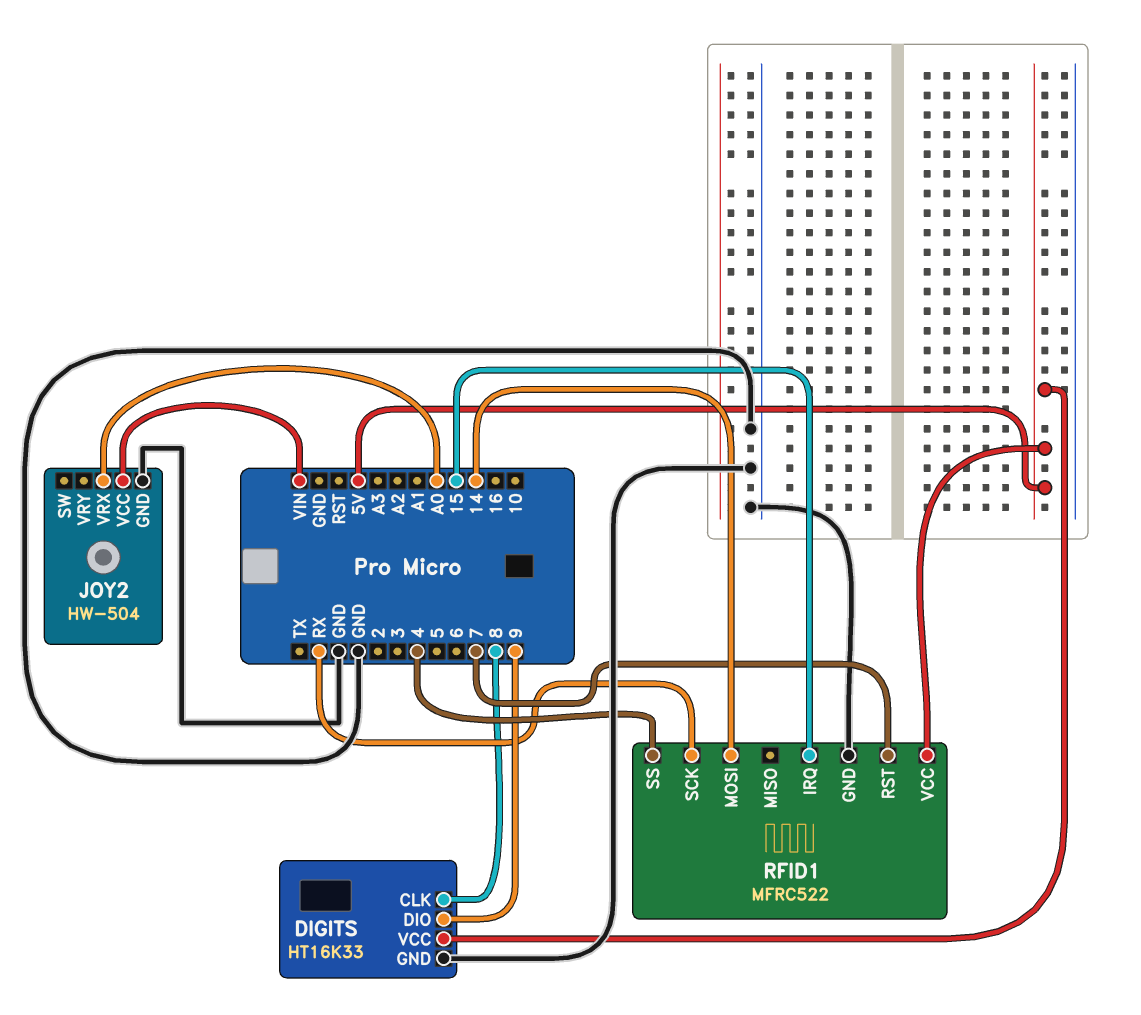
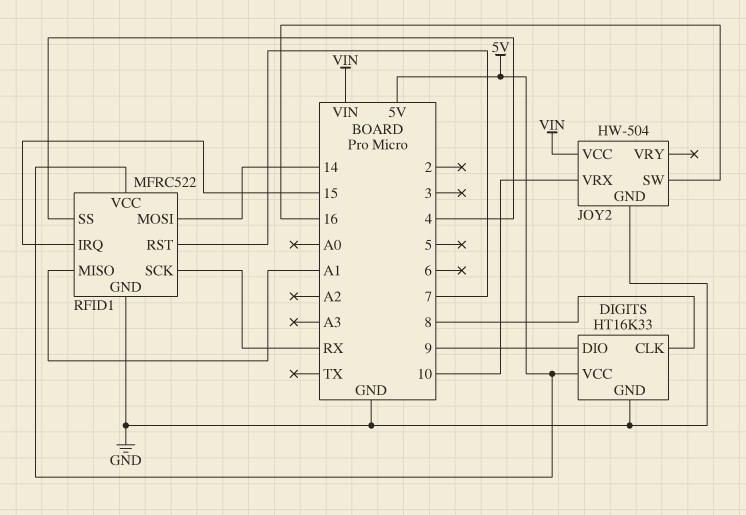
JOY2 pin SW: none -> 16
JOY2 pin VRX: A0 -> 10
RFID1 pin MISO: none -> A1

